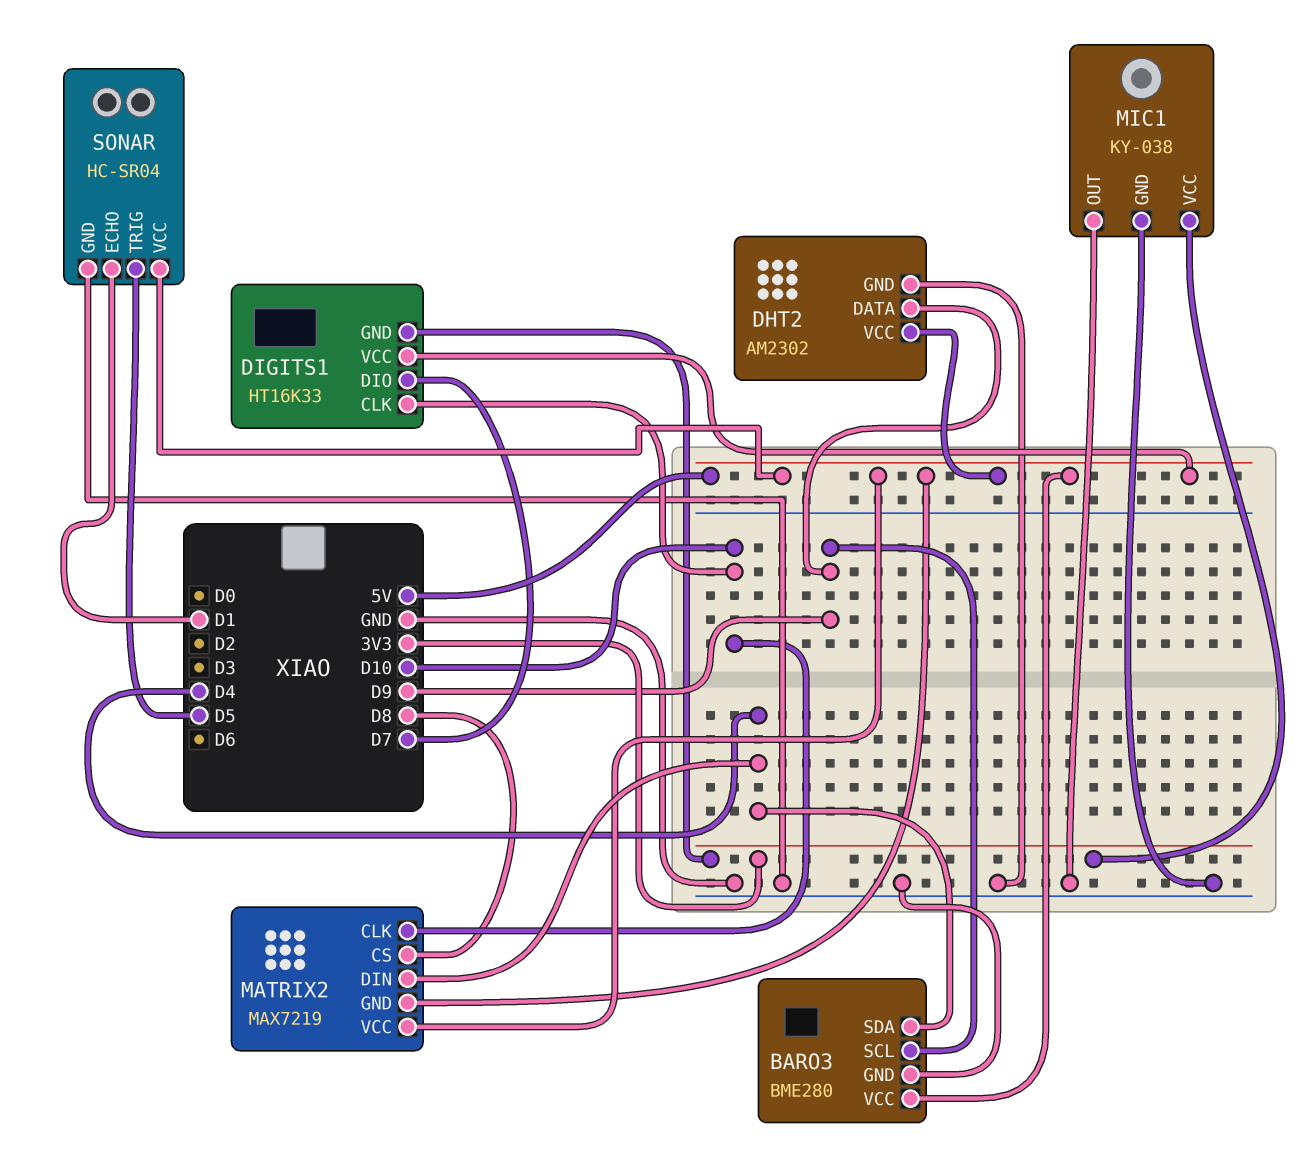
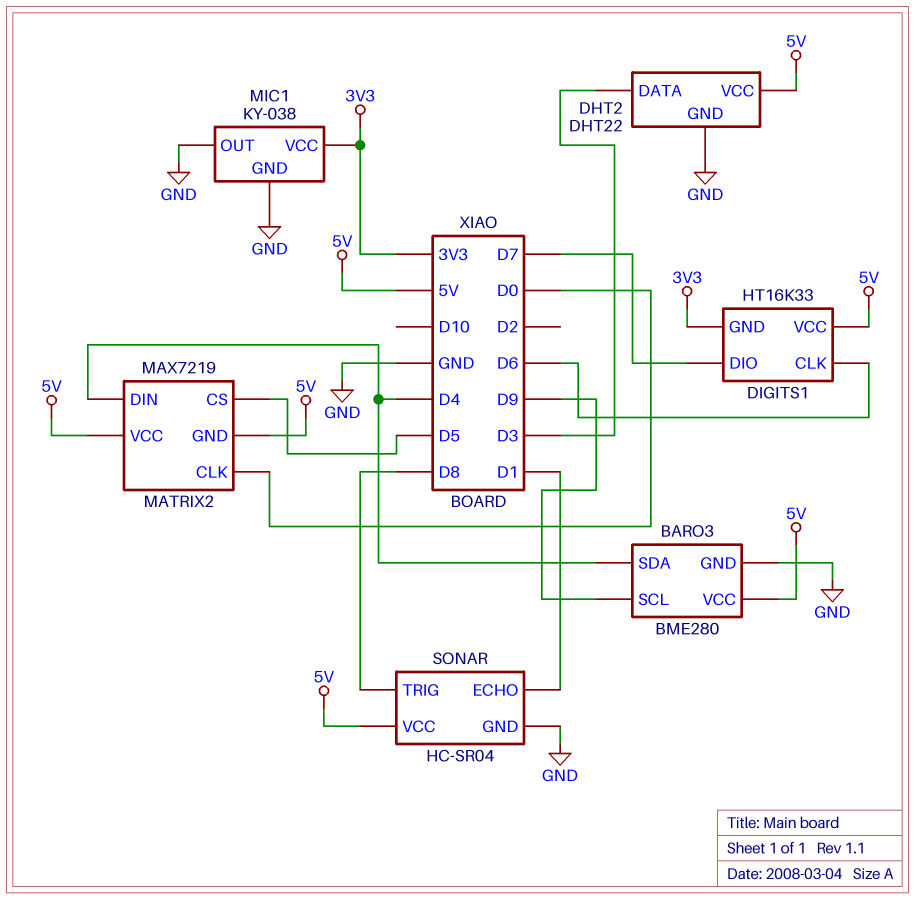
DHT2: AM2302 -> DHT22
DHT2 pin DATA: D9 -> D3
DIGITS1 pin CLK: D10 -> D6
MATRIX2 pin CLK: D10 -> D0
MATRIX2 pin CS: D8 -> D5
SONAR pin TRIG: D5 -> D8

